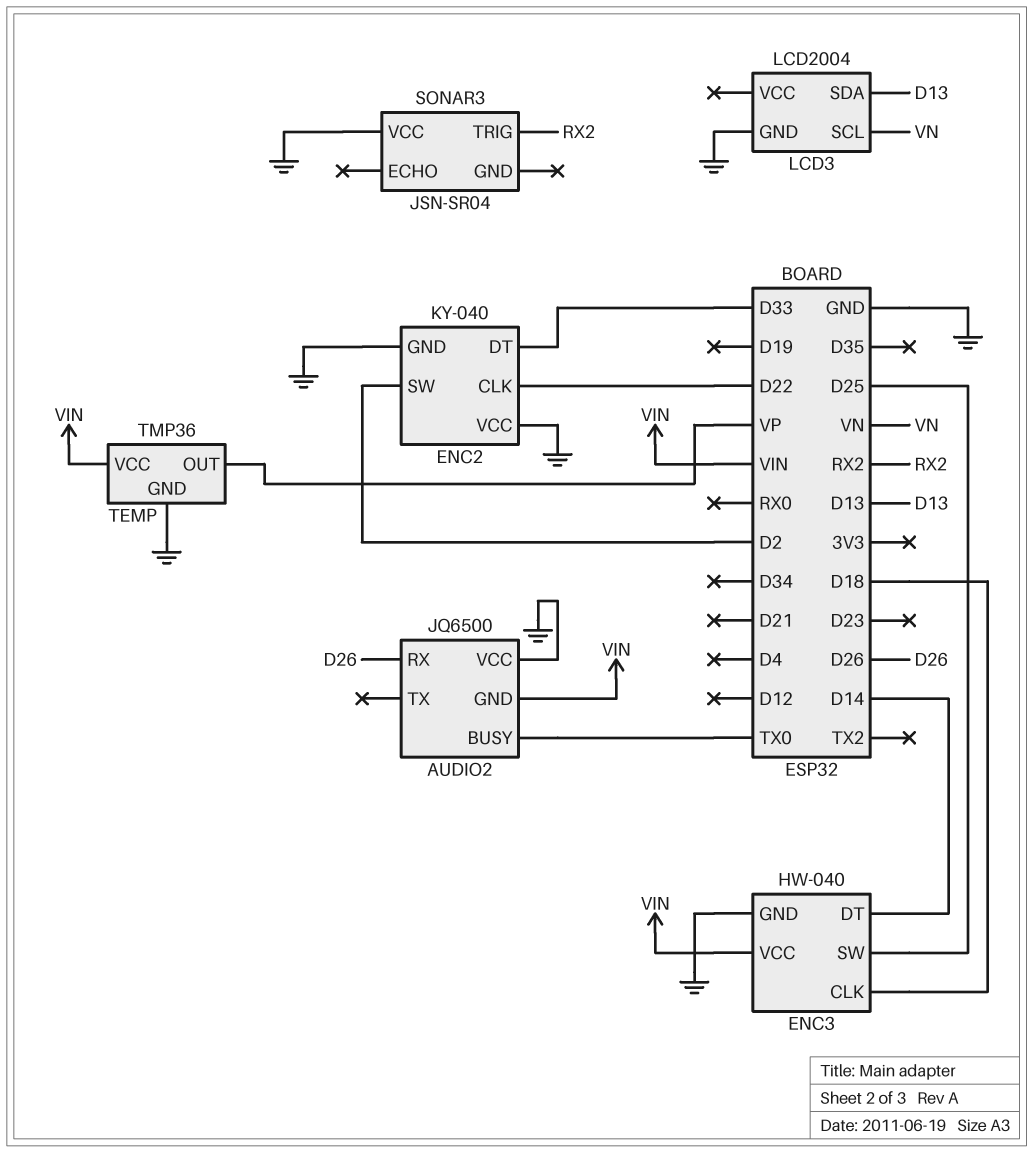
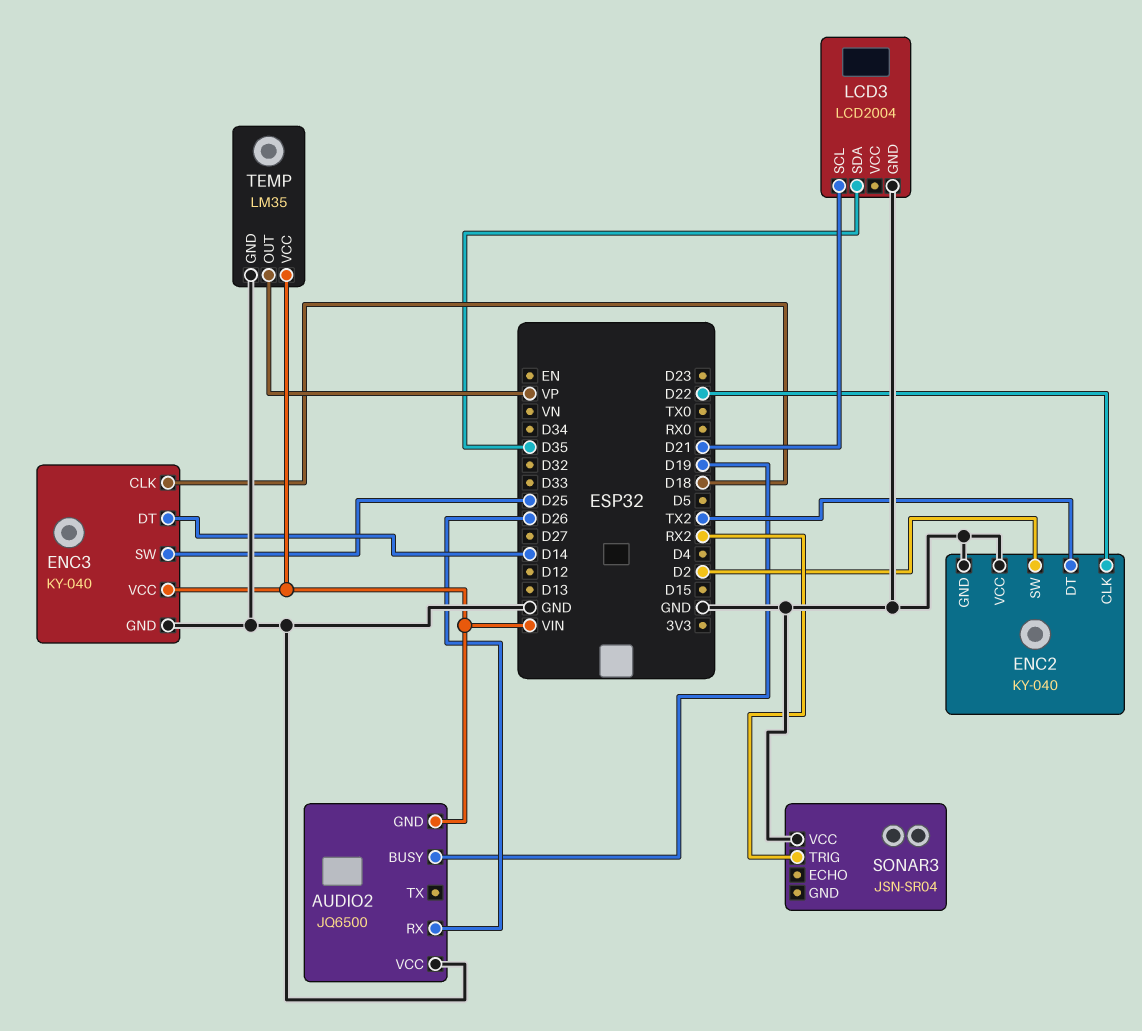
AUDIO2 pin BUSY: TX0 -> D19
ENC2 pin DT: D33 -> TX2
ENC3: HW-040 -> KY-040
LCD3 pin SCL: VN -> D21
LCD3 pin SDA: D13 -> D35
TEMP: TMP36 -> LM35

